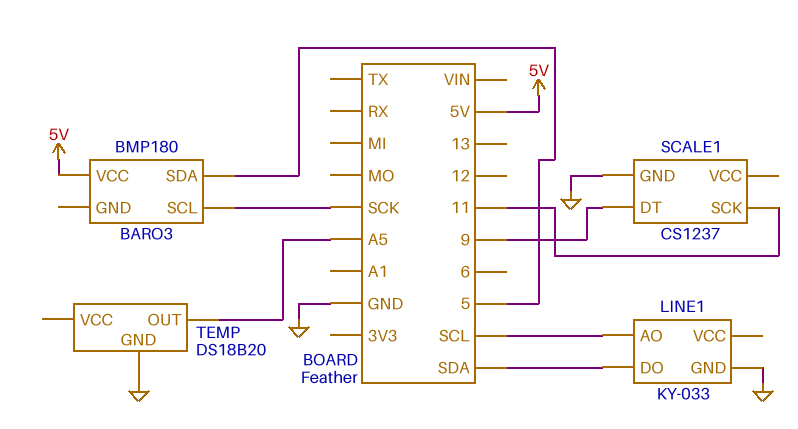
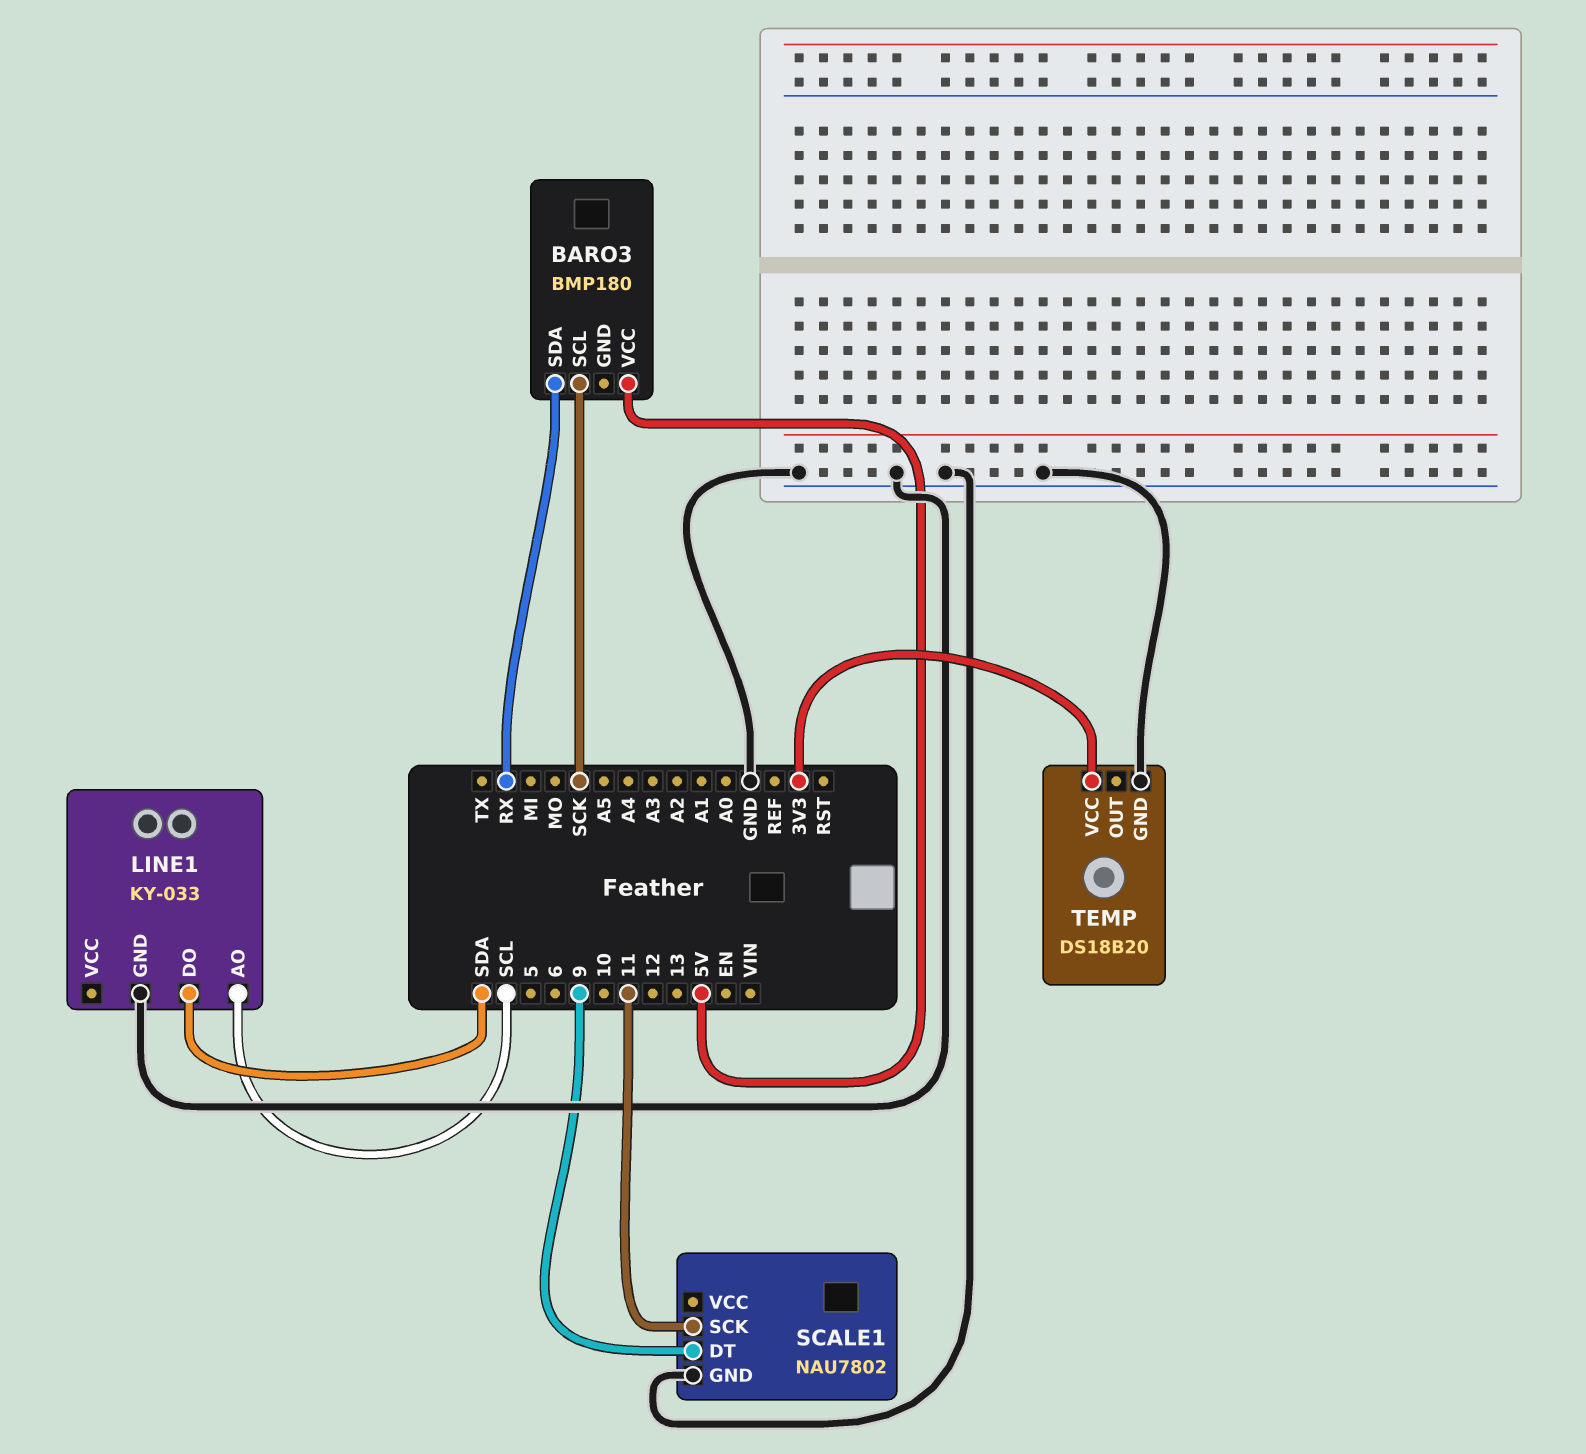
BARO3 pin SDA: 5 -> RX
SCALE1: CS1237 -> NAU7802
TEMP pin OUT: A5 -> none
TEMP pin VCC: none -> 3V3

